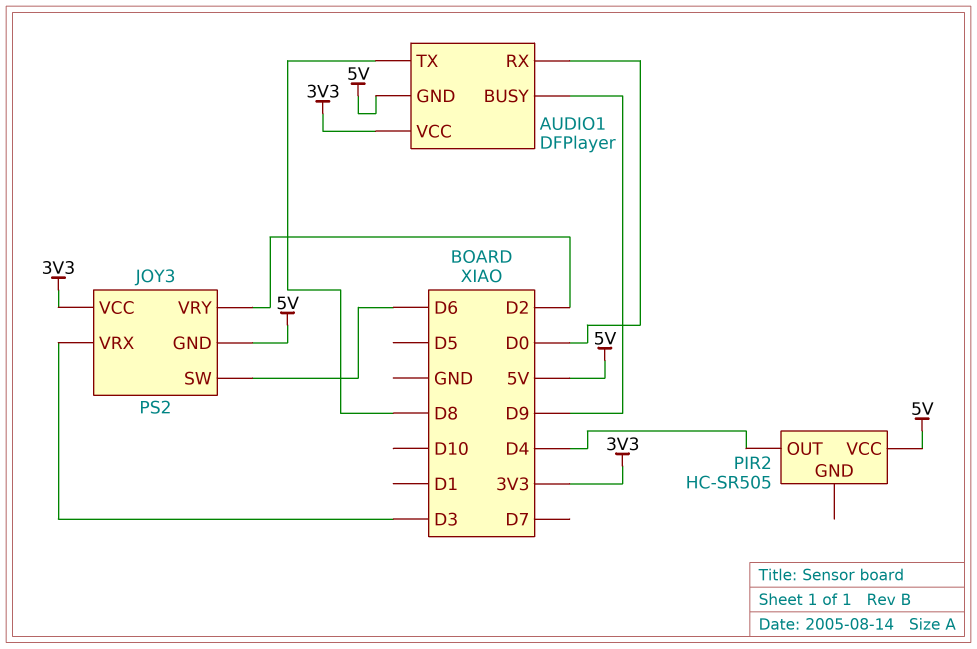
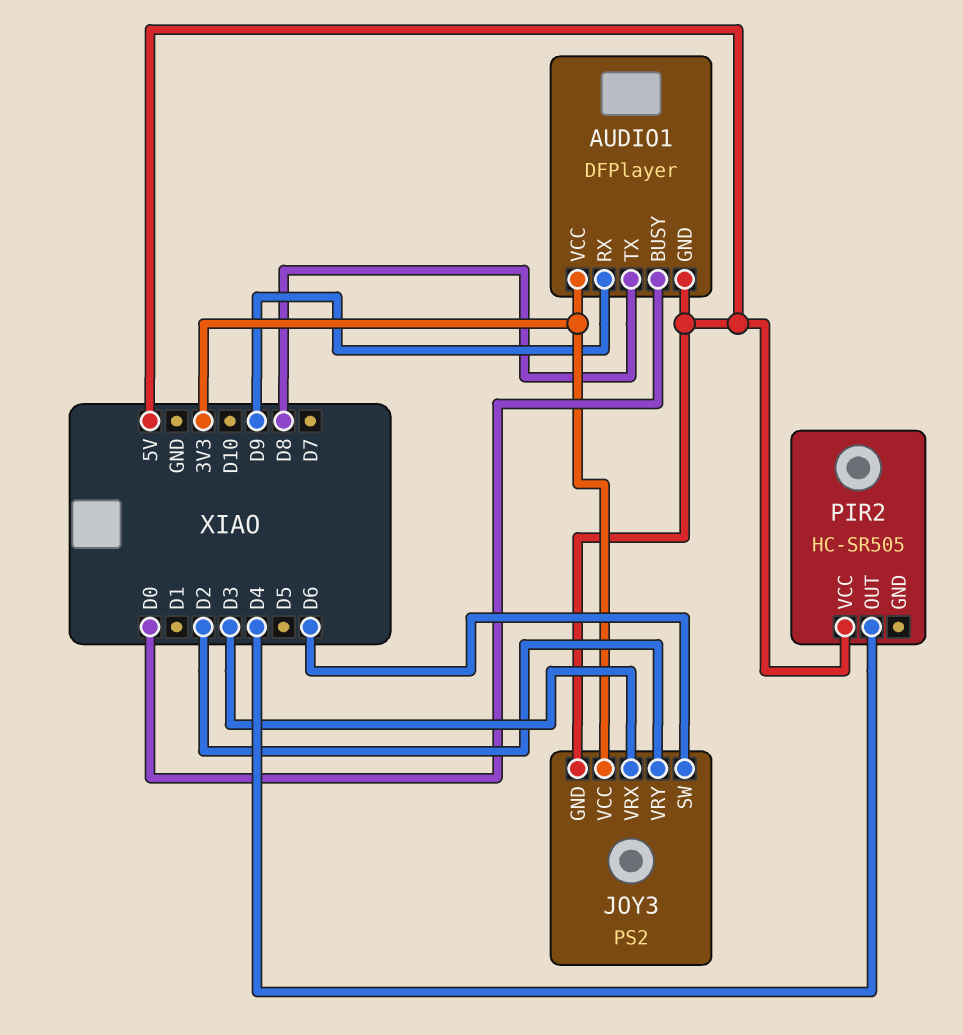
AUDIO1 pin BUSY: D9 -> D0
AUDIO1 pin RX: D0 -> D9

